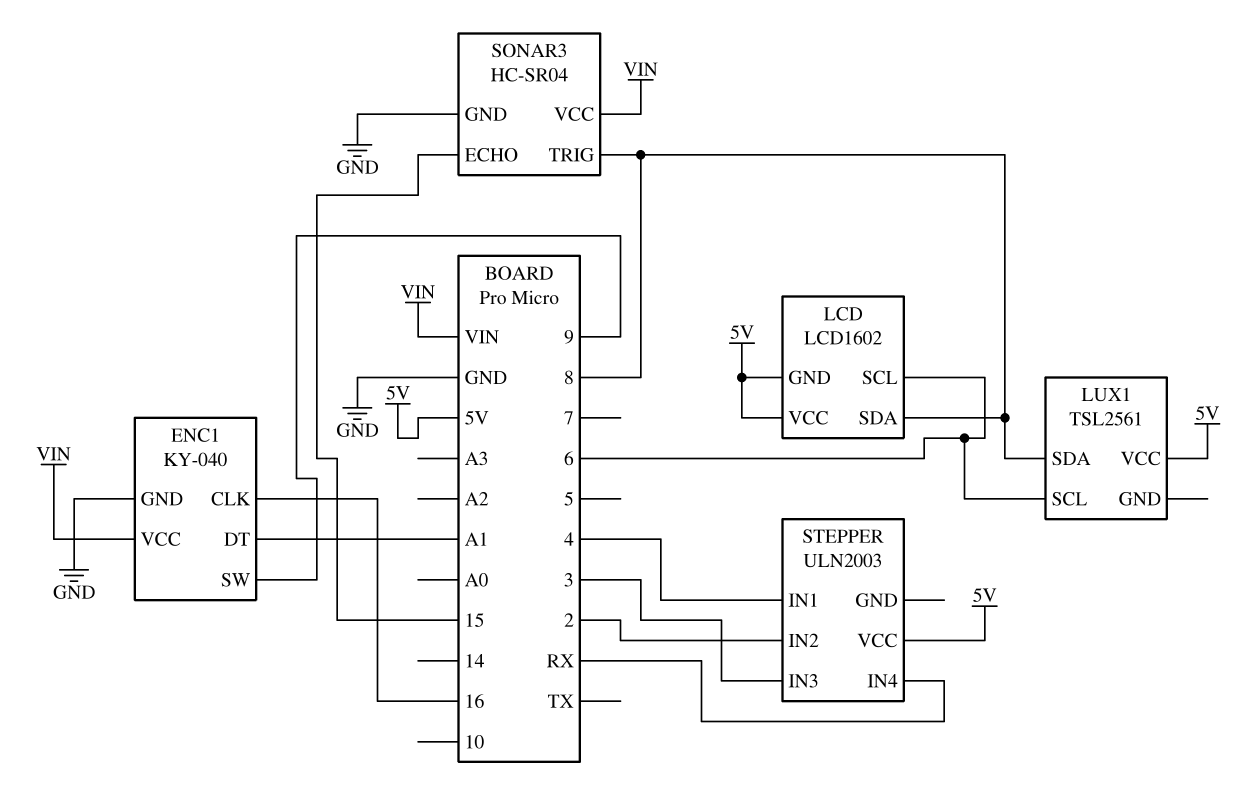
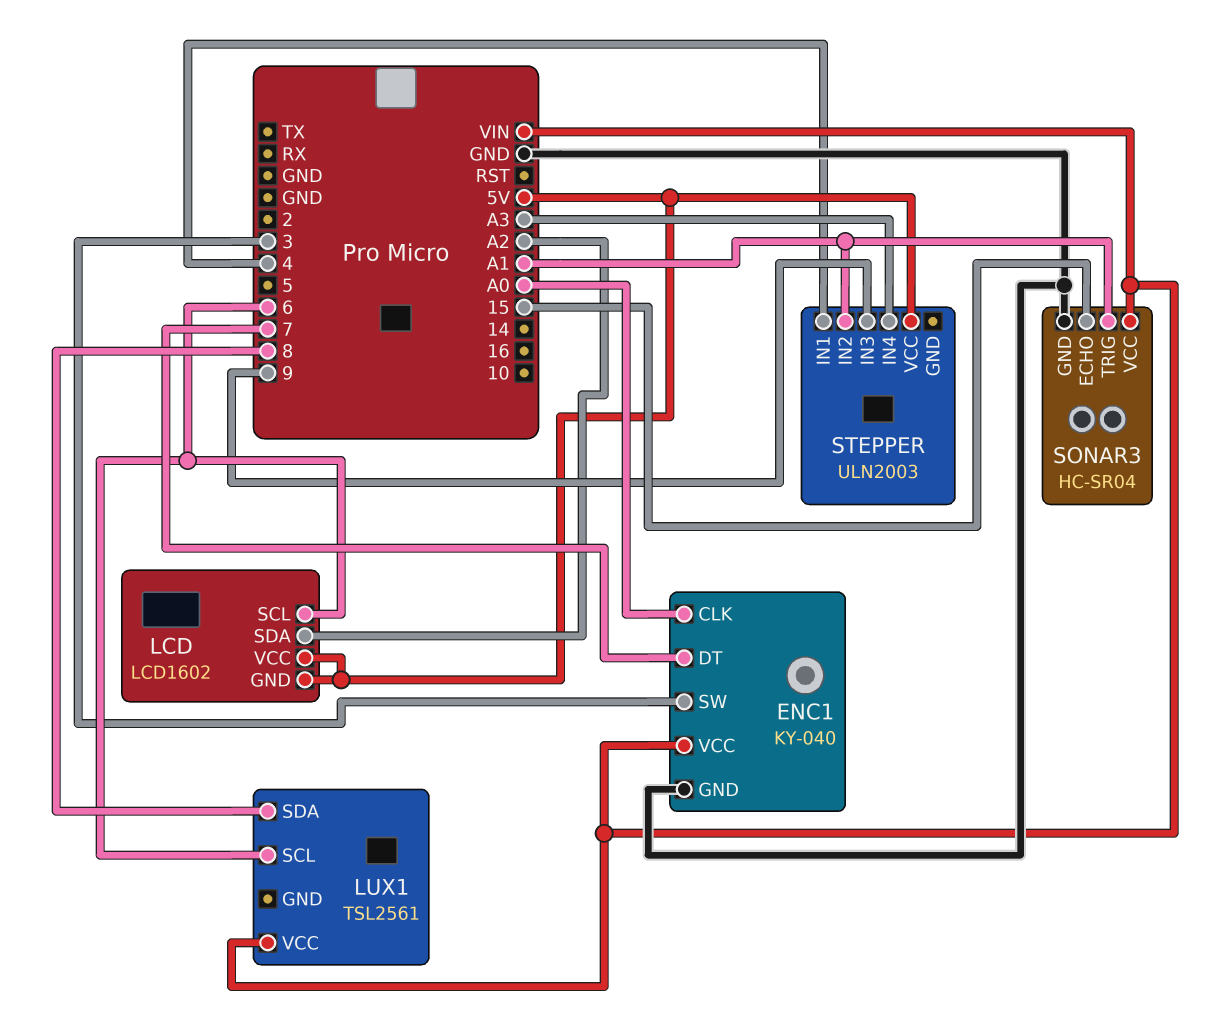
ENC1 pin CLK: 16 -> A0
ENC1 pin DT: A1 -> 7
ENC1 pin SW: 9 -> 3
LCD pin SDA: 8 -> A2
LUX1 pin VCC: 5V -> VIN
SONAR3 pin TRIG: 8 -> A1
STEPPER pin IN2: 2 -> A1
STEPPER pin IN3: 3 -> 9
STEPPER pin IN4: RX -> A3

